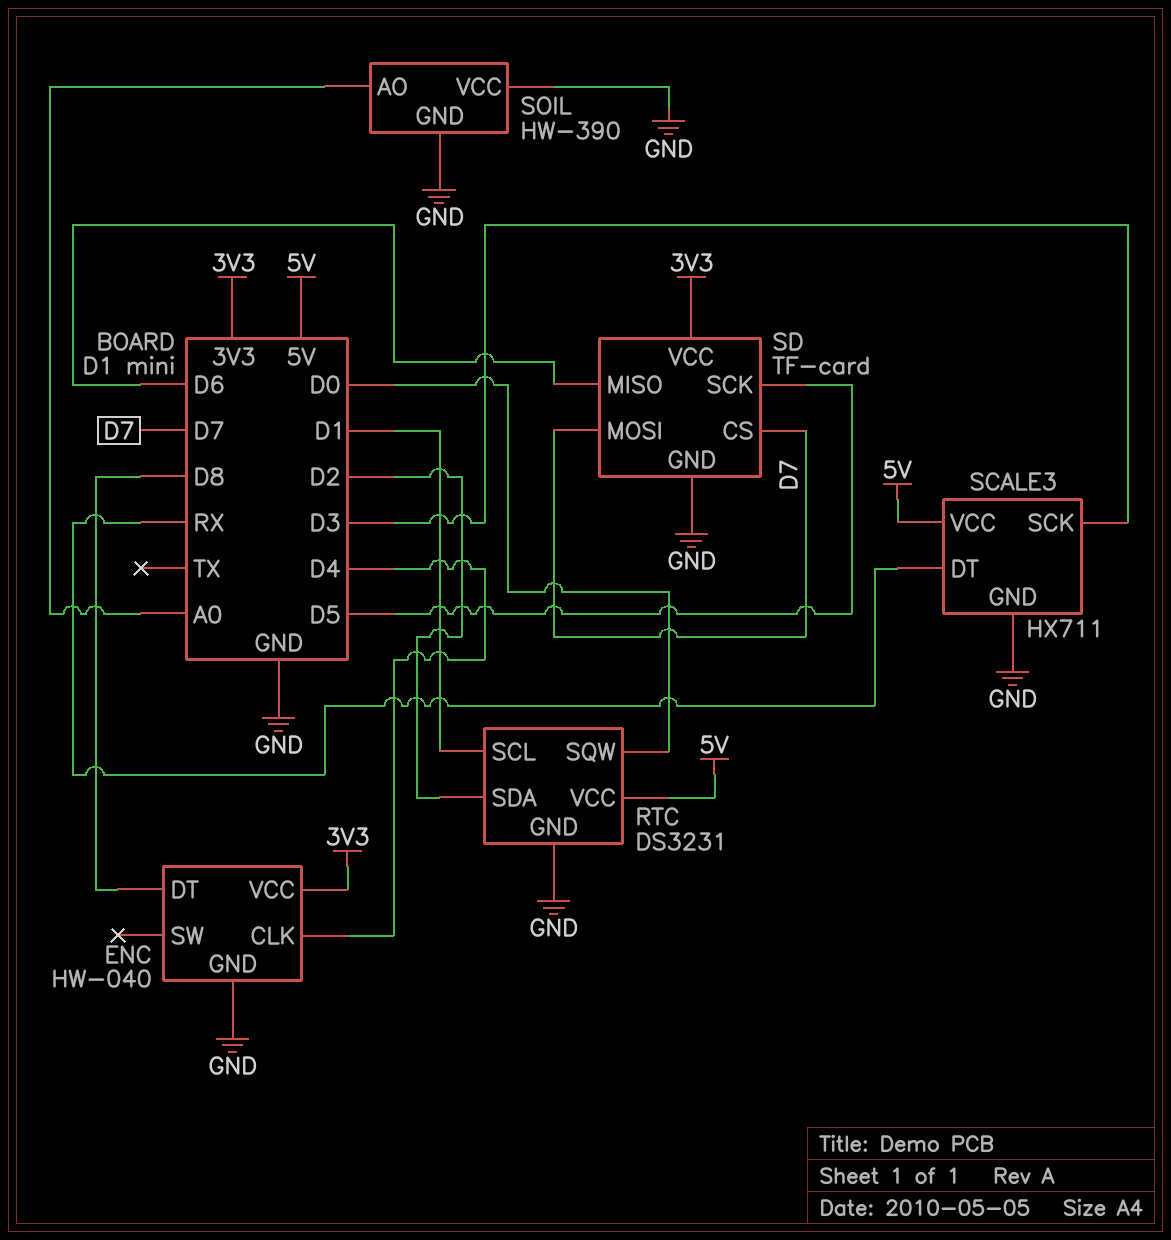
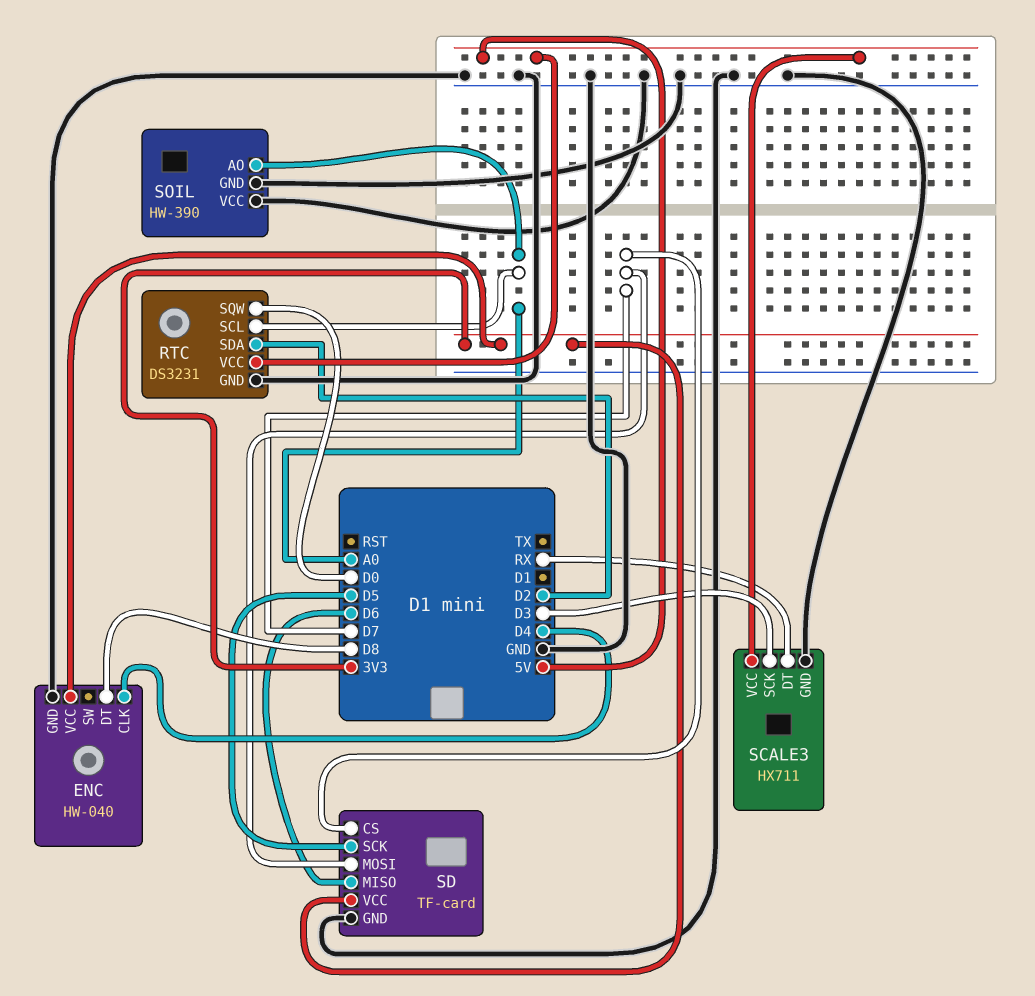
RTC pin SCL: D1 -> A0

